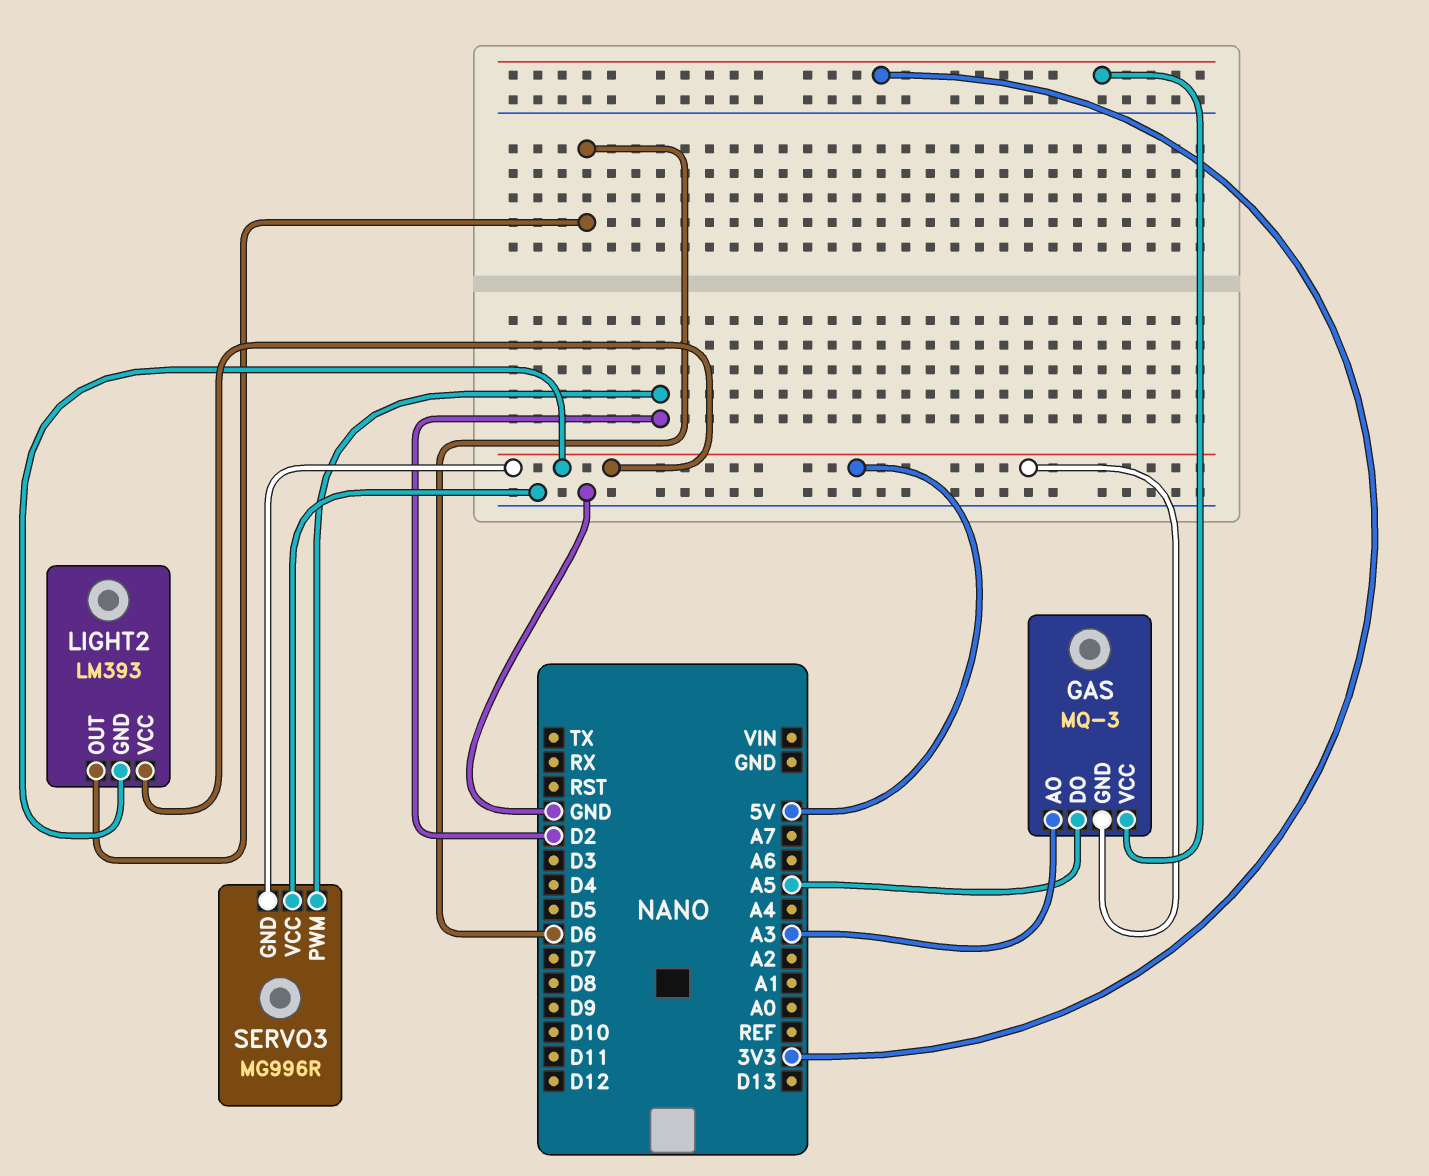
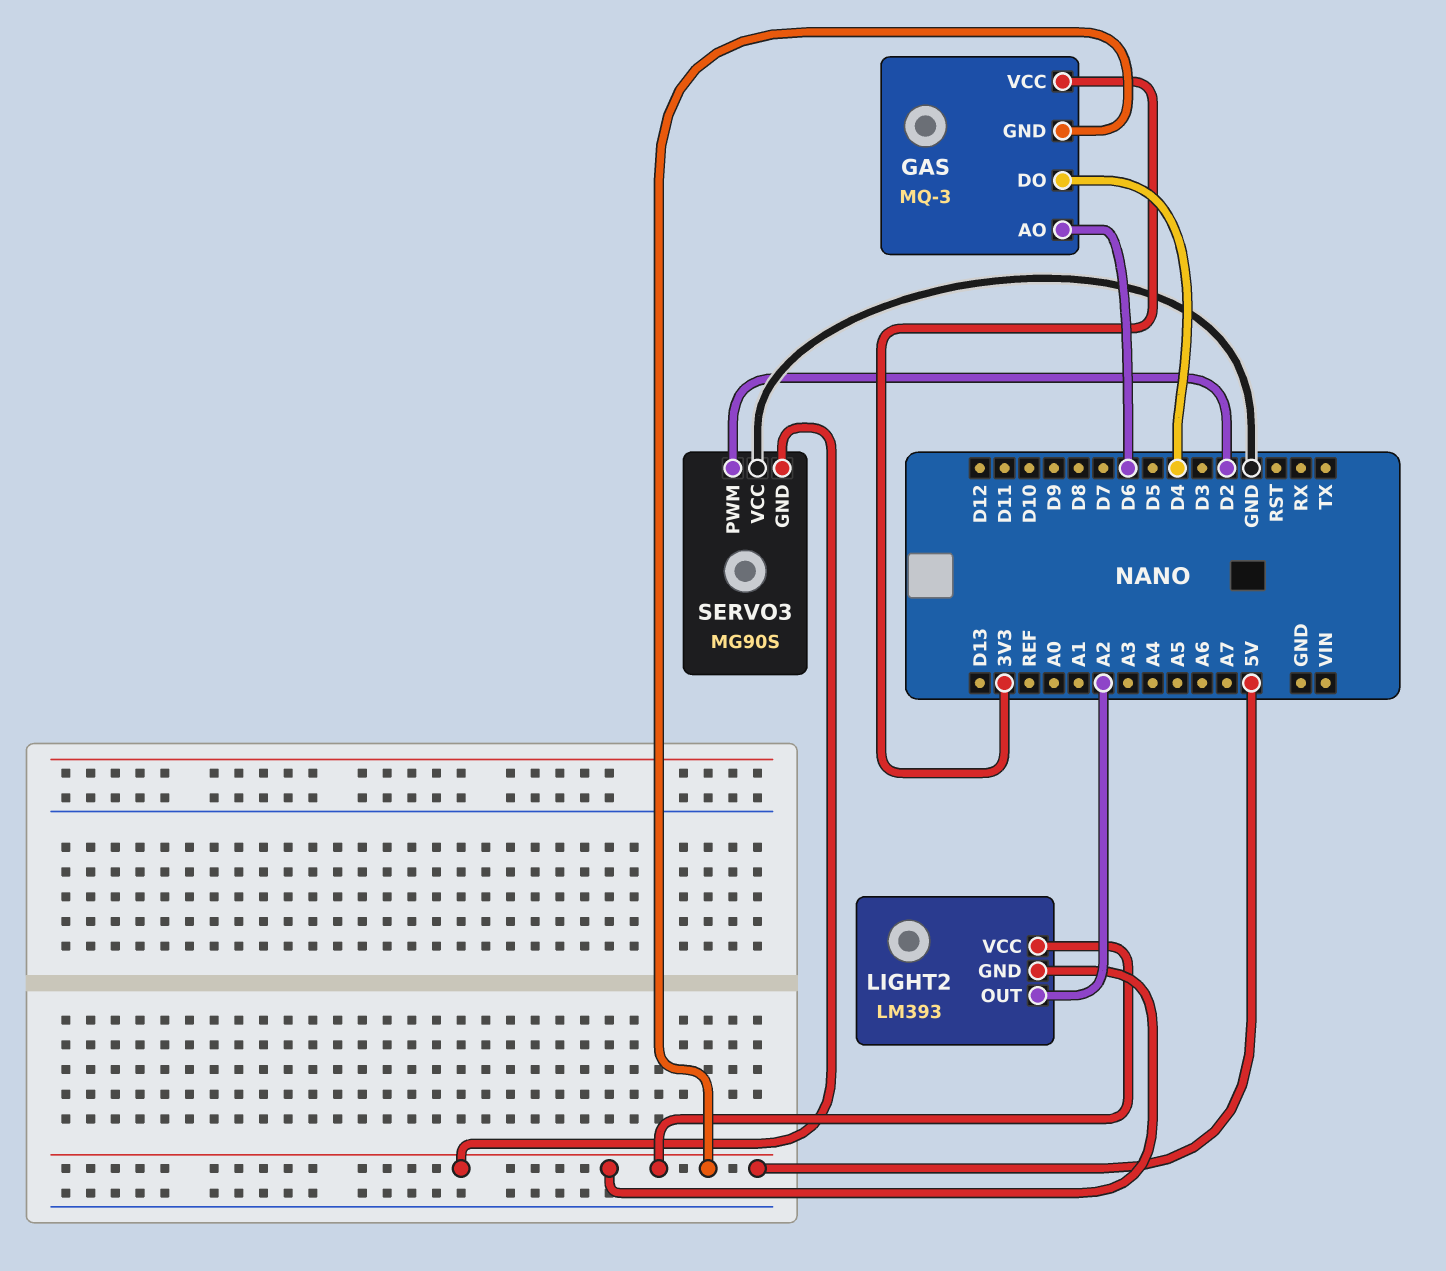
GAS pin AO: A3 -> D6
GAS pin DO: A5 -> D4
LIGHT2 pin OUT: D6 -> A2
SERVO3: MG996R -> MG90S

